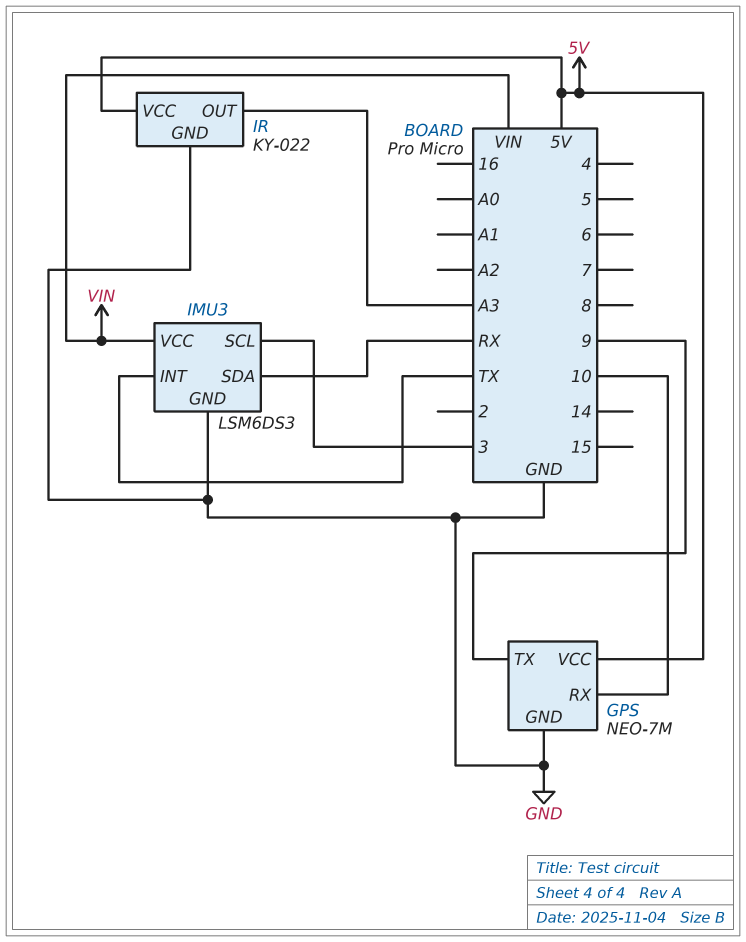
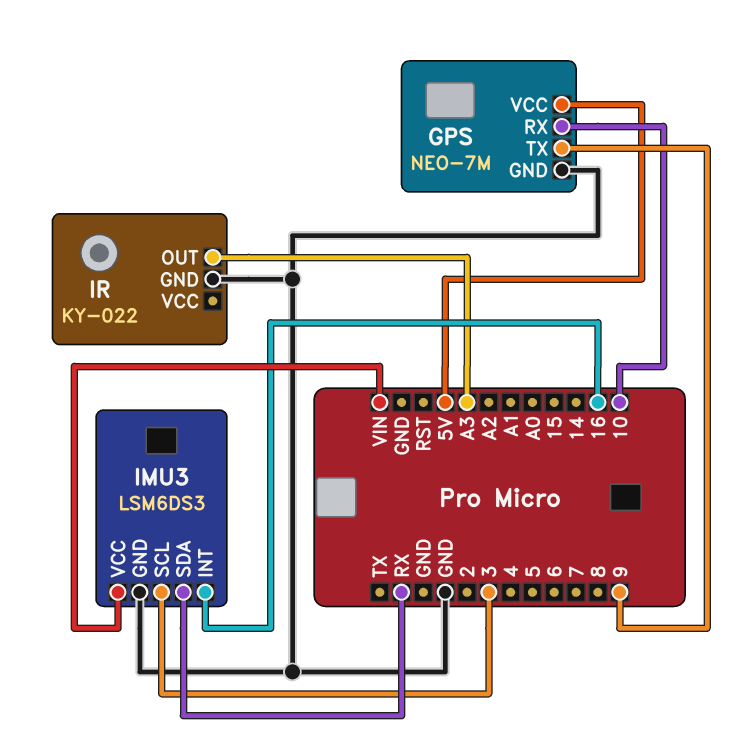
IMU3 pin INT: TX -> 16
IR pin VCC: 5V -> none

